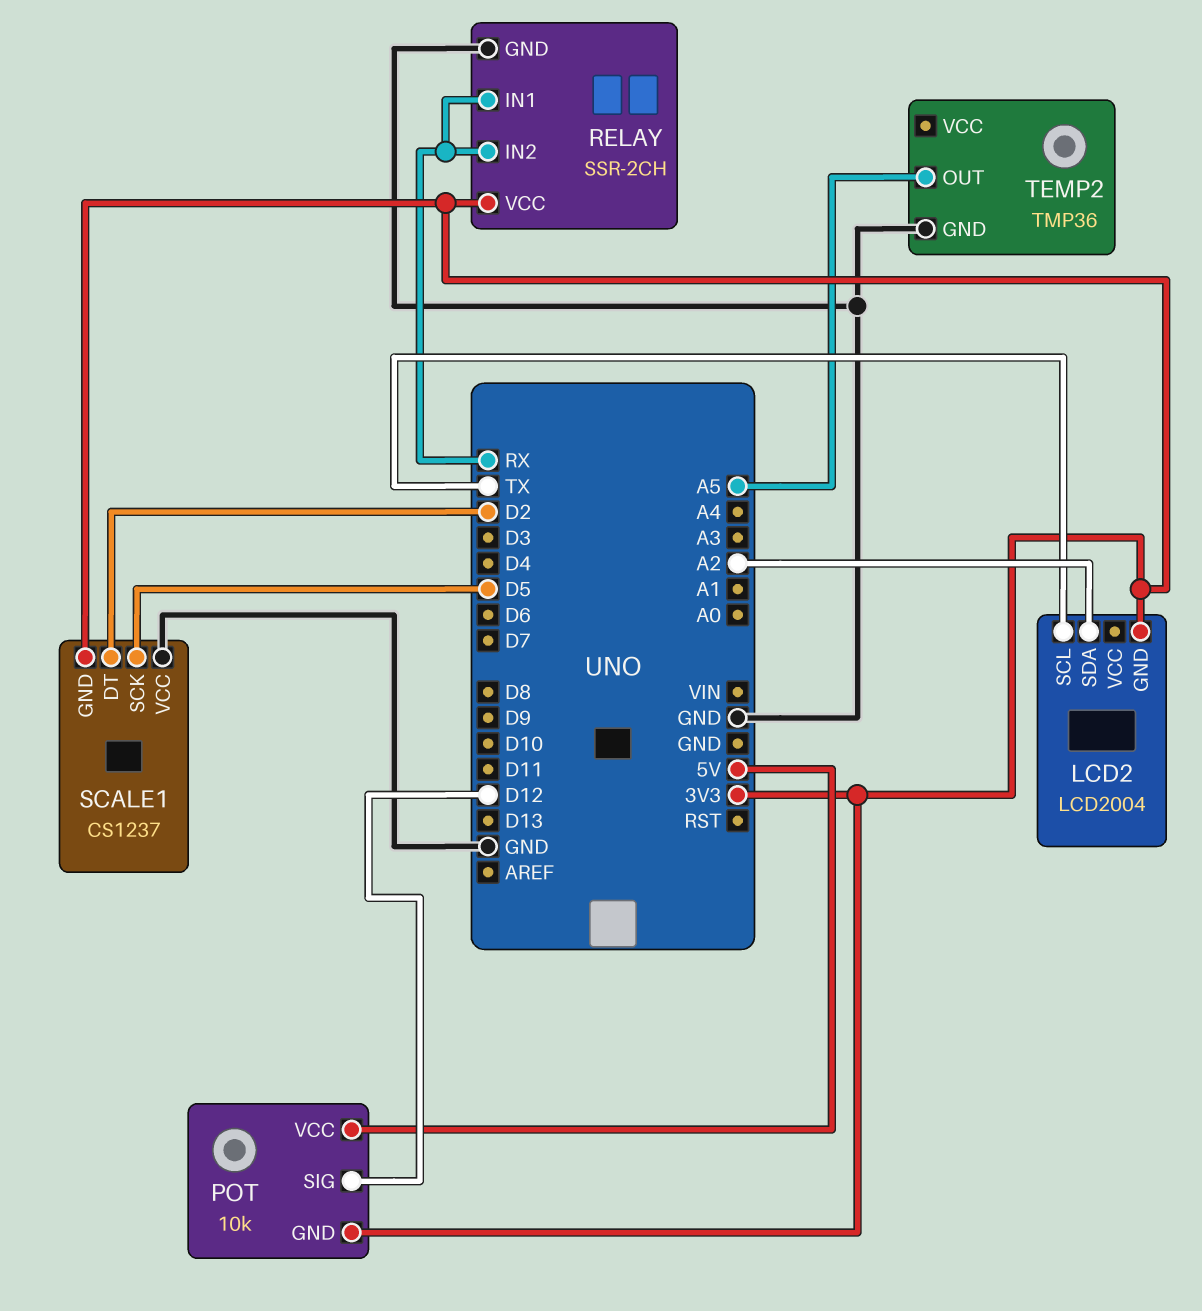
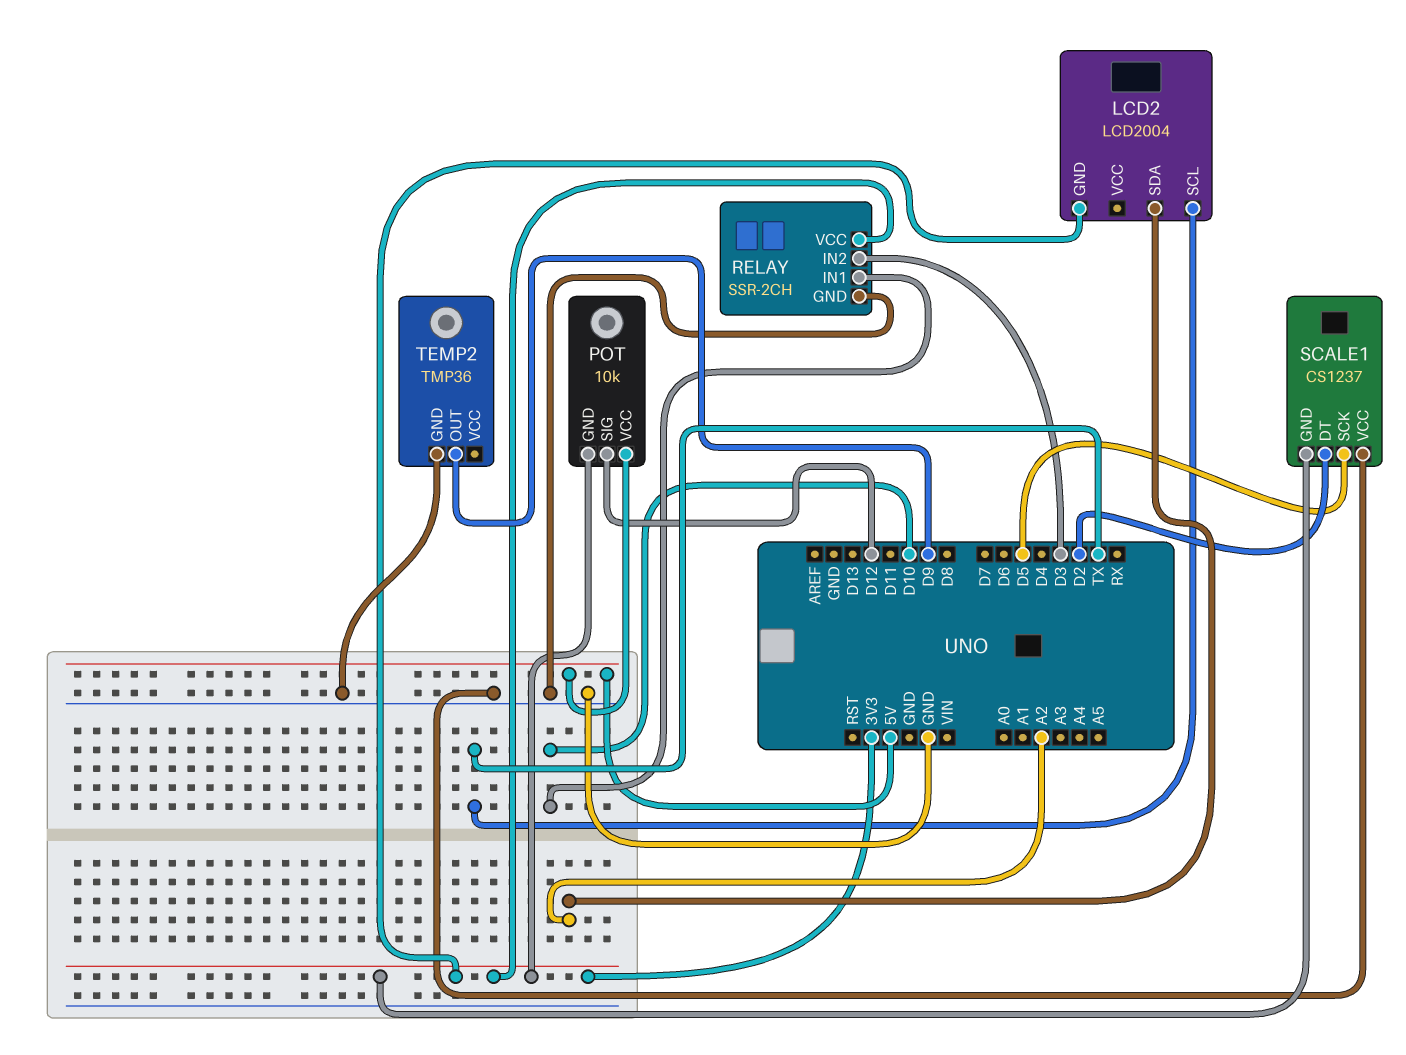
RELAY pin IN1: RX -> D10
RELAY pin IN2: RX -> D3
TEMP2 pin OUT: A5 -> D9

